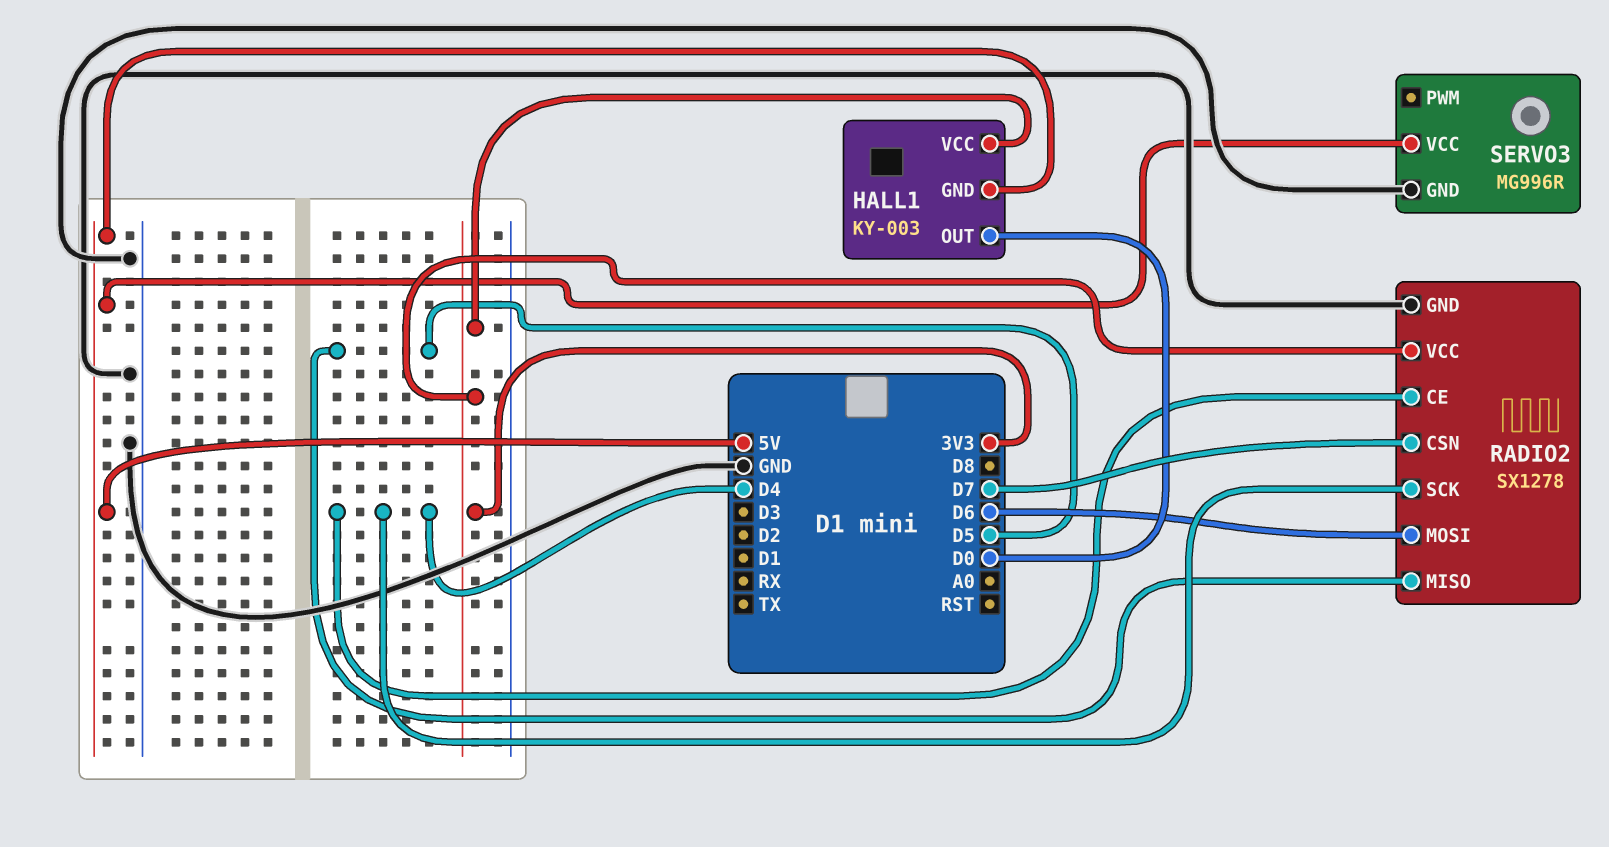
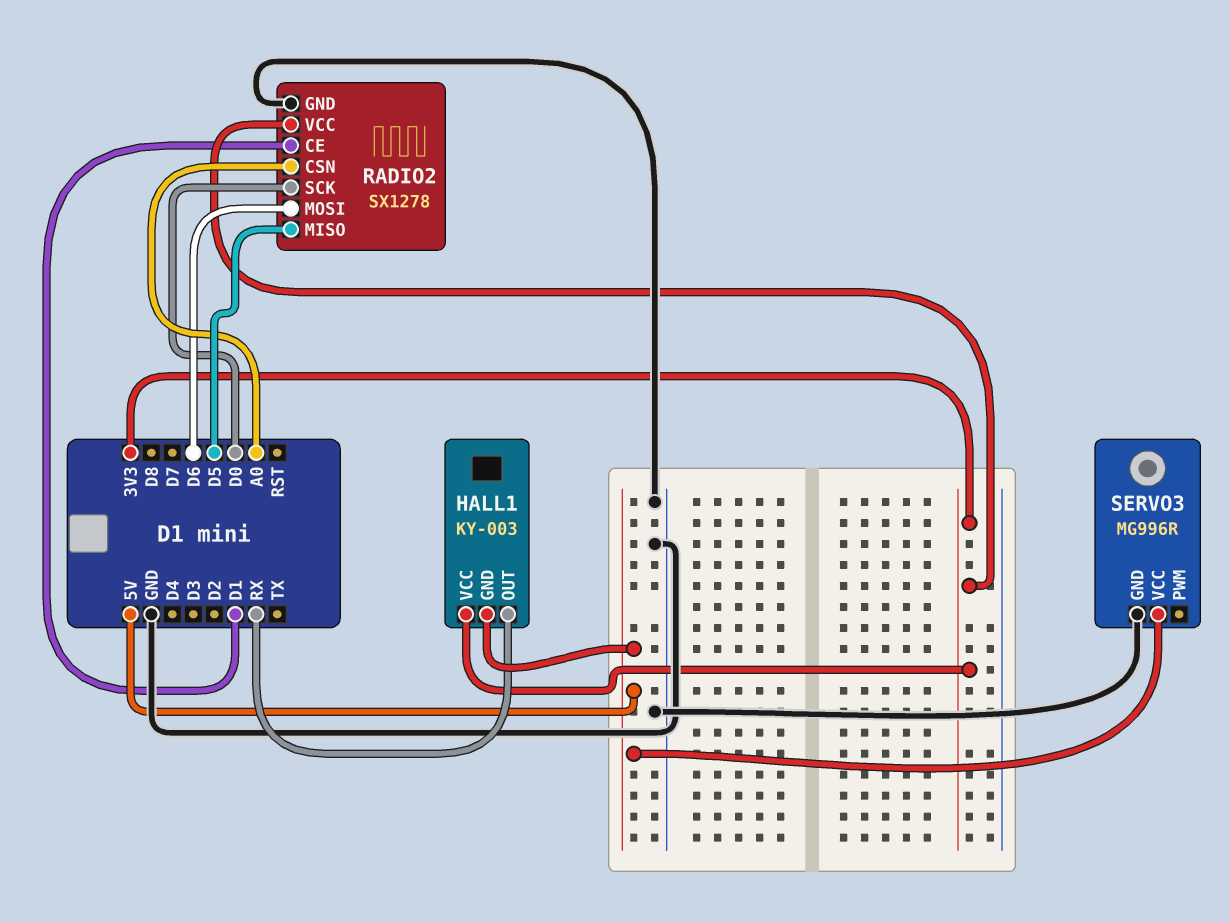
HALL1 pin OUT: D0 -> RX
RADIO2 pin CE: D4 -> D1
RADIO2 pin CSN: D7 -> A0
RADIO2 pin SCK: D4 -> D0

